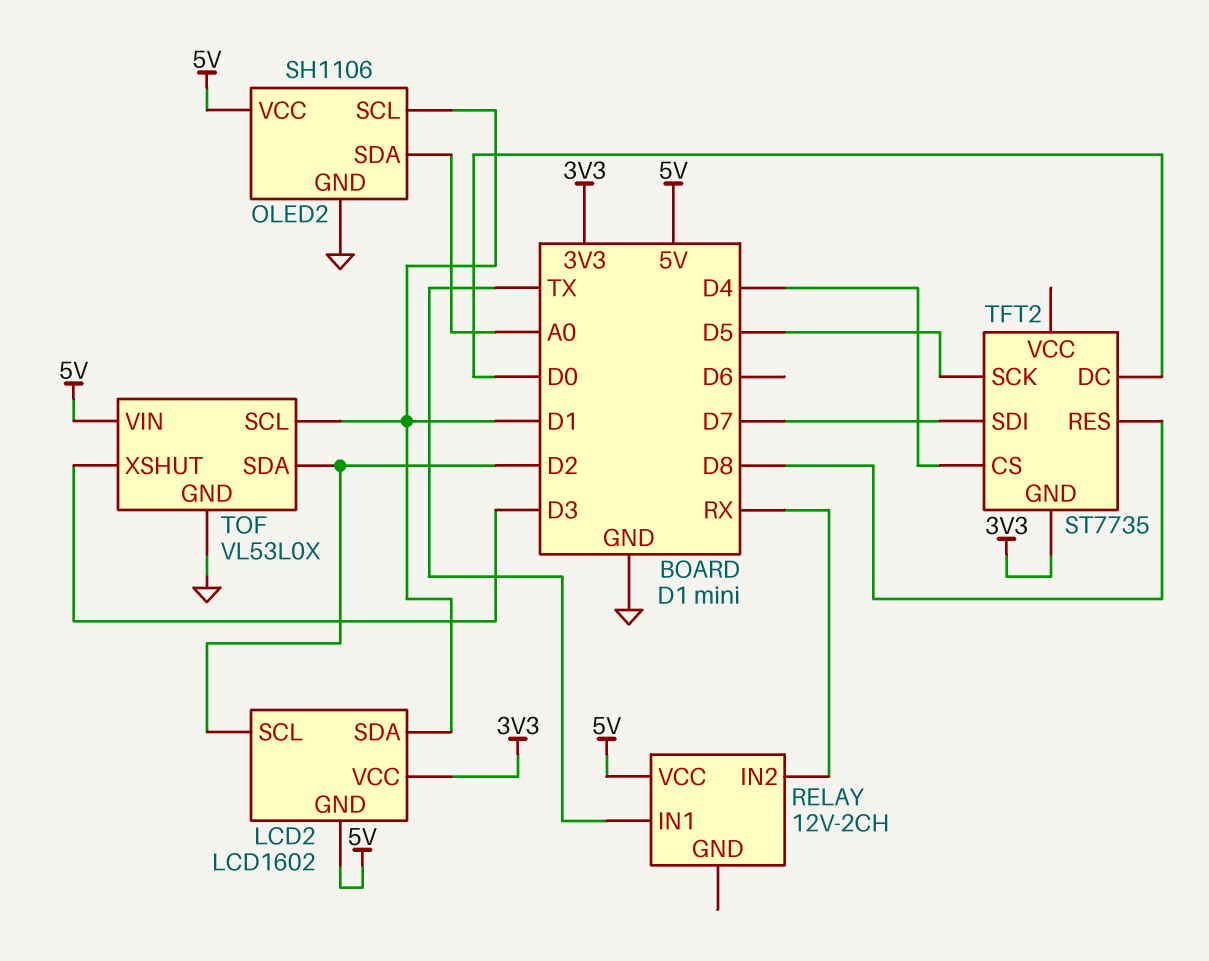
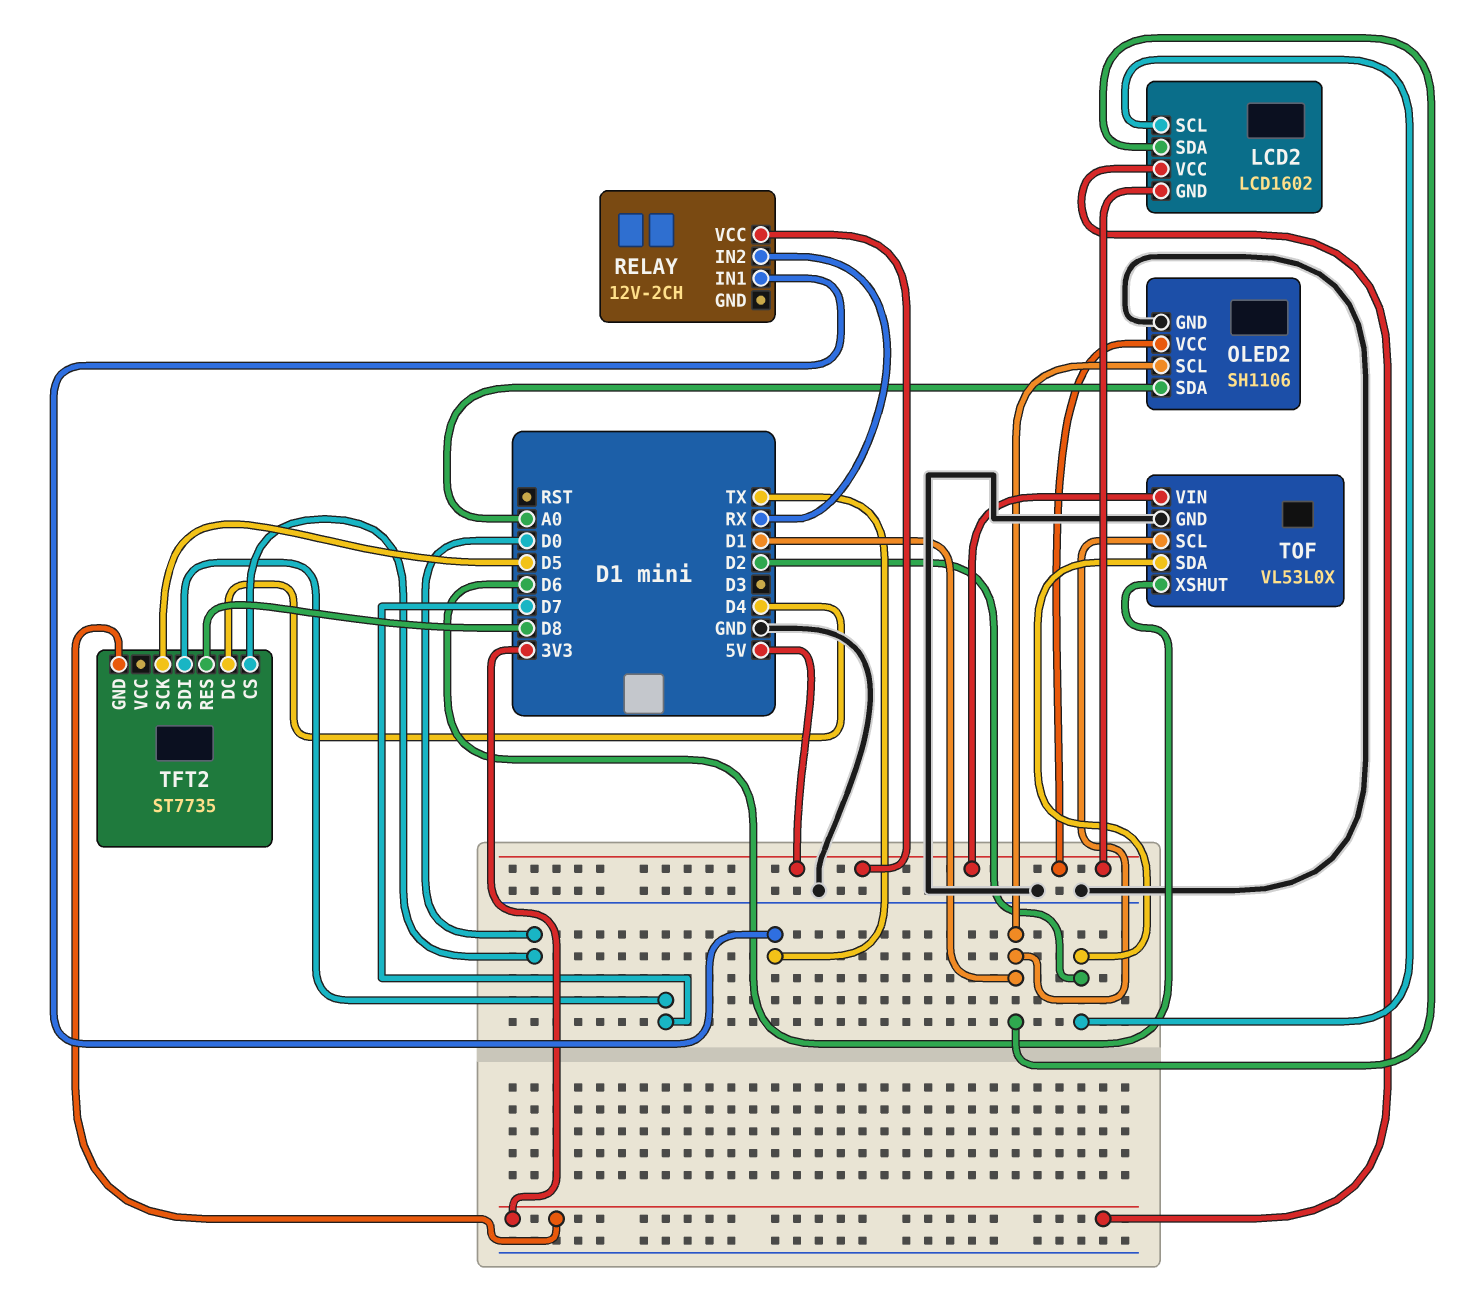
TFT2 pin CS: D4 -> D0
TFT2 pin DC: D0 -> D4
TOF pin XSHUT: D3 -> D6

